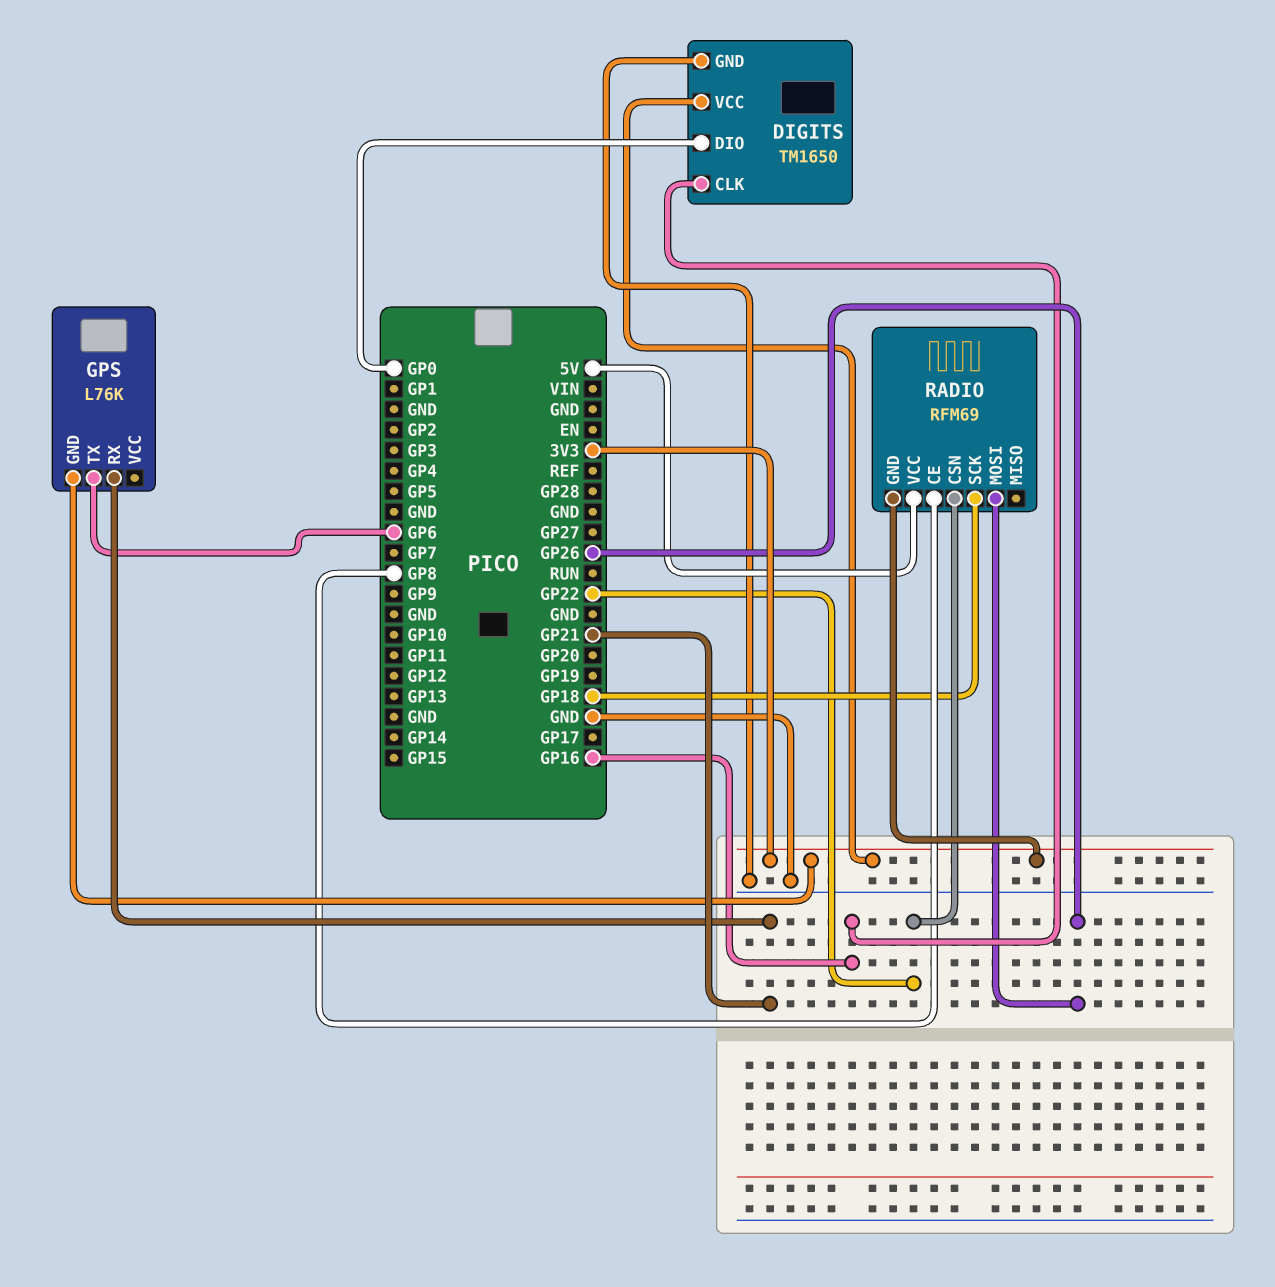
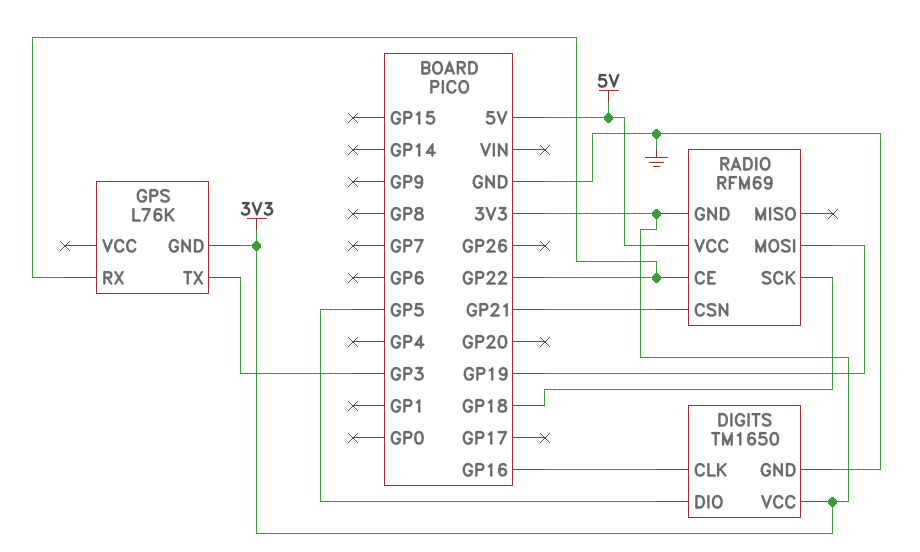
DIGITS pin DIO: GP0 -> GP5
GPS pin RX: GP21 -> GP22
GPS pin TX: GP6 -> GP3
RADIO pin CE: GP8 -> GP22
RADIO pin CSN: GP22 -> GP21
RADIO pin MOSI: GP26 -> GP19

